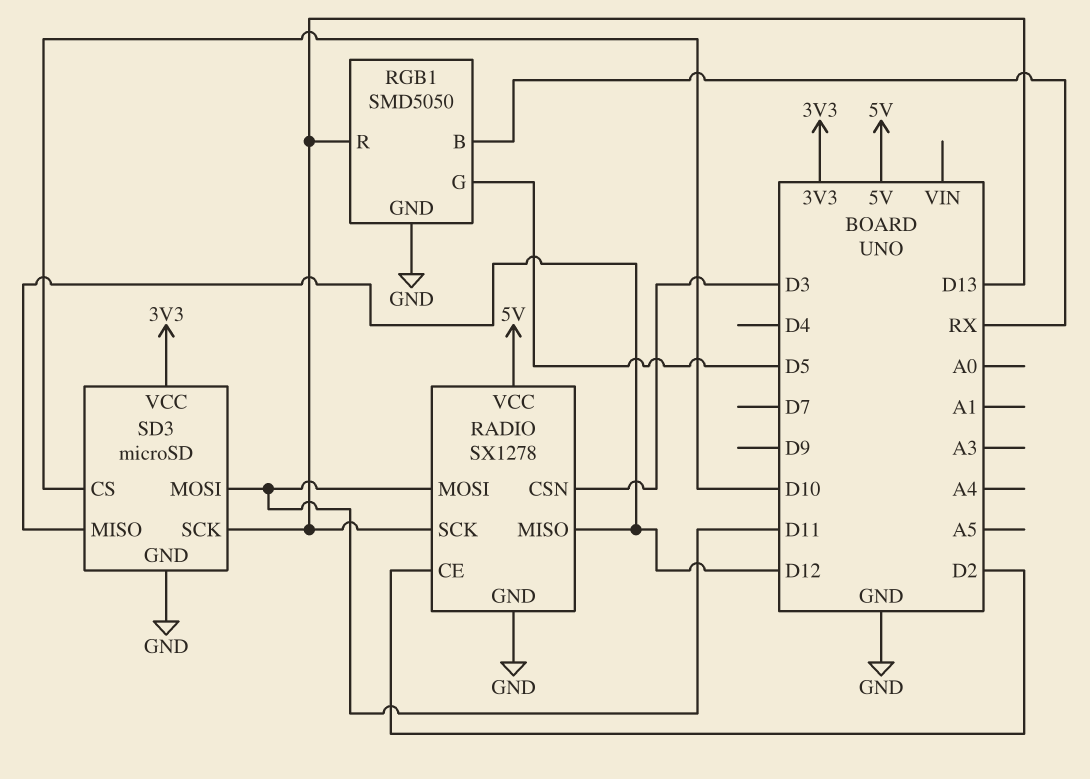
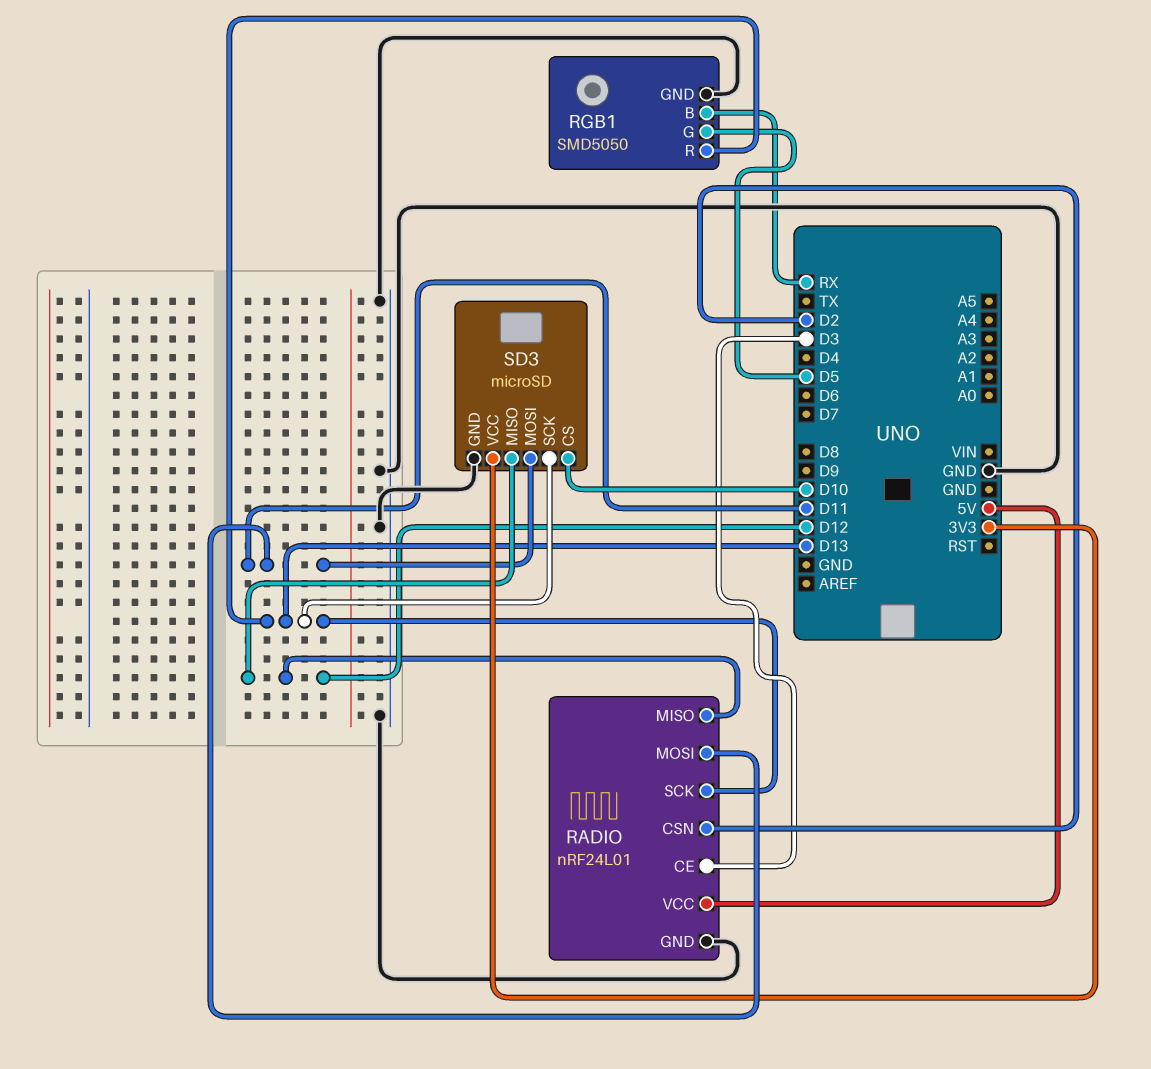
RADIO: SX1278 -> nRF24L01
RADIO pin CE: D2 -> D3
RADIO pin CSN: D3 -> D2

